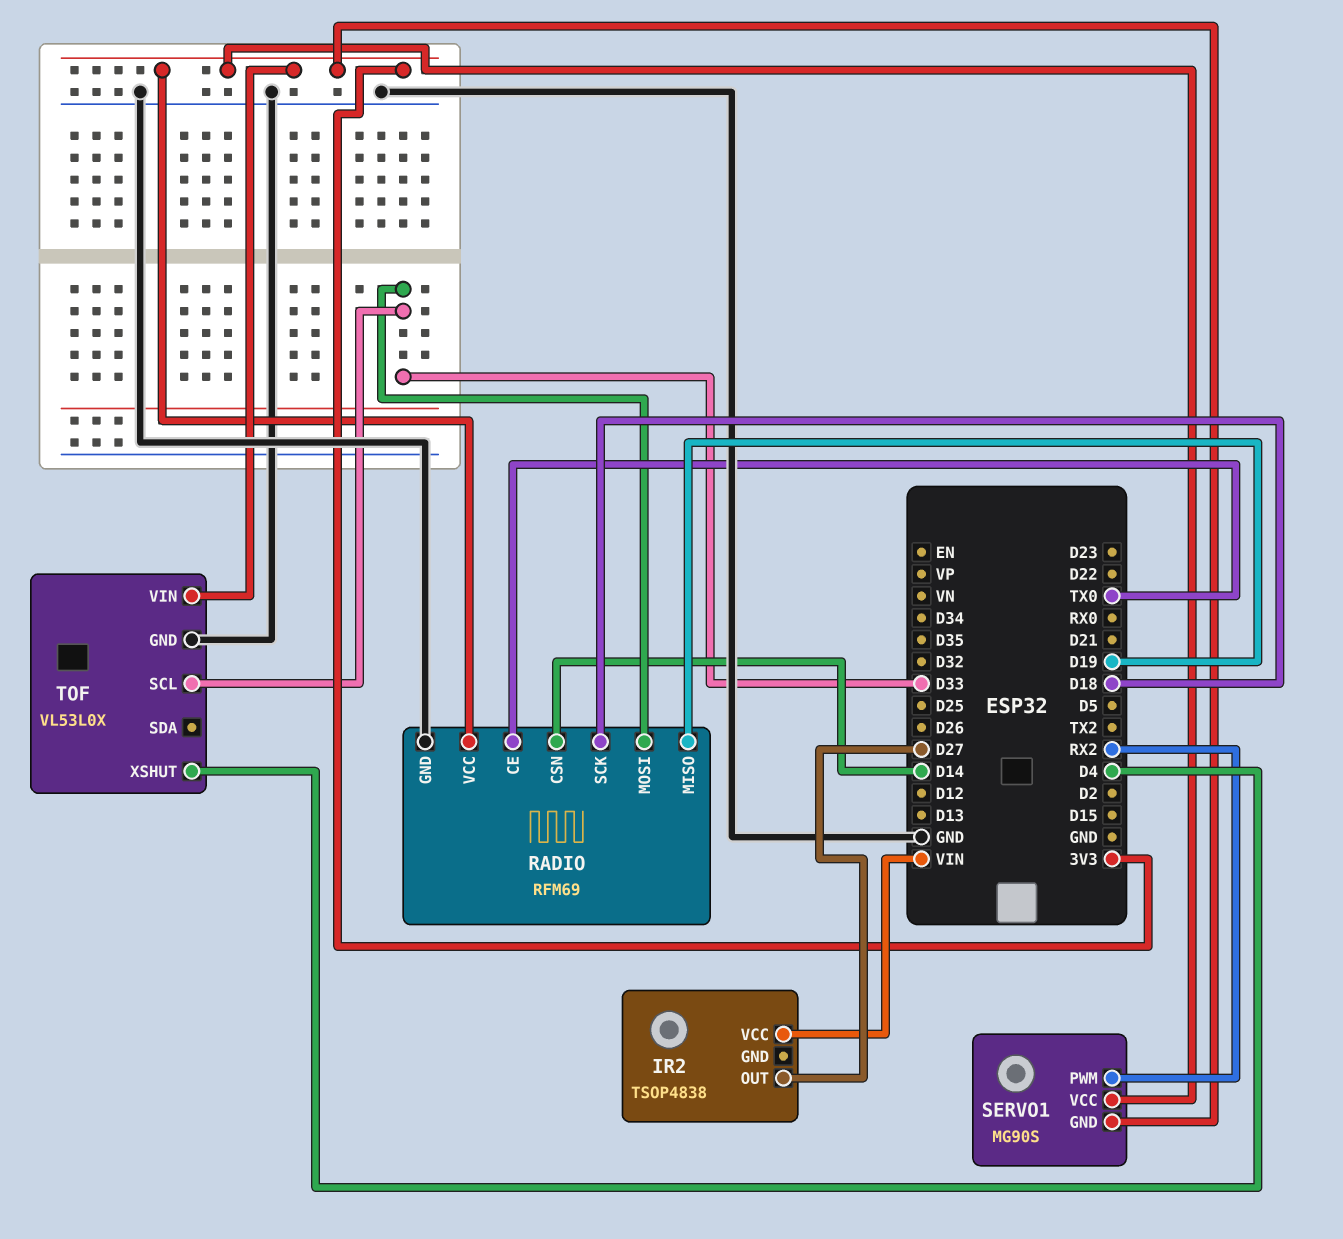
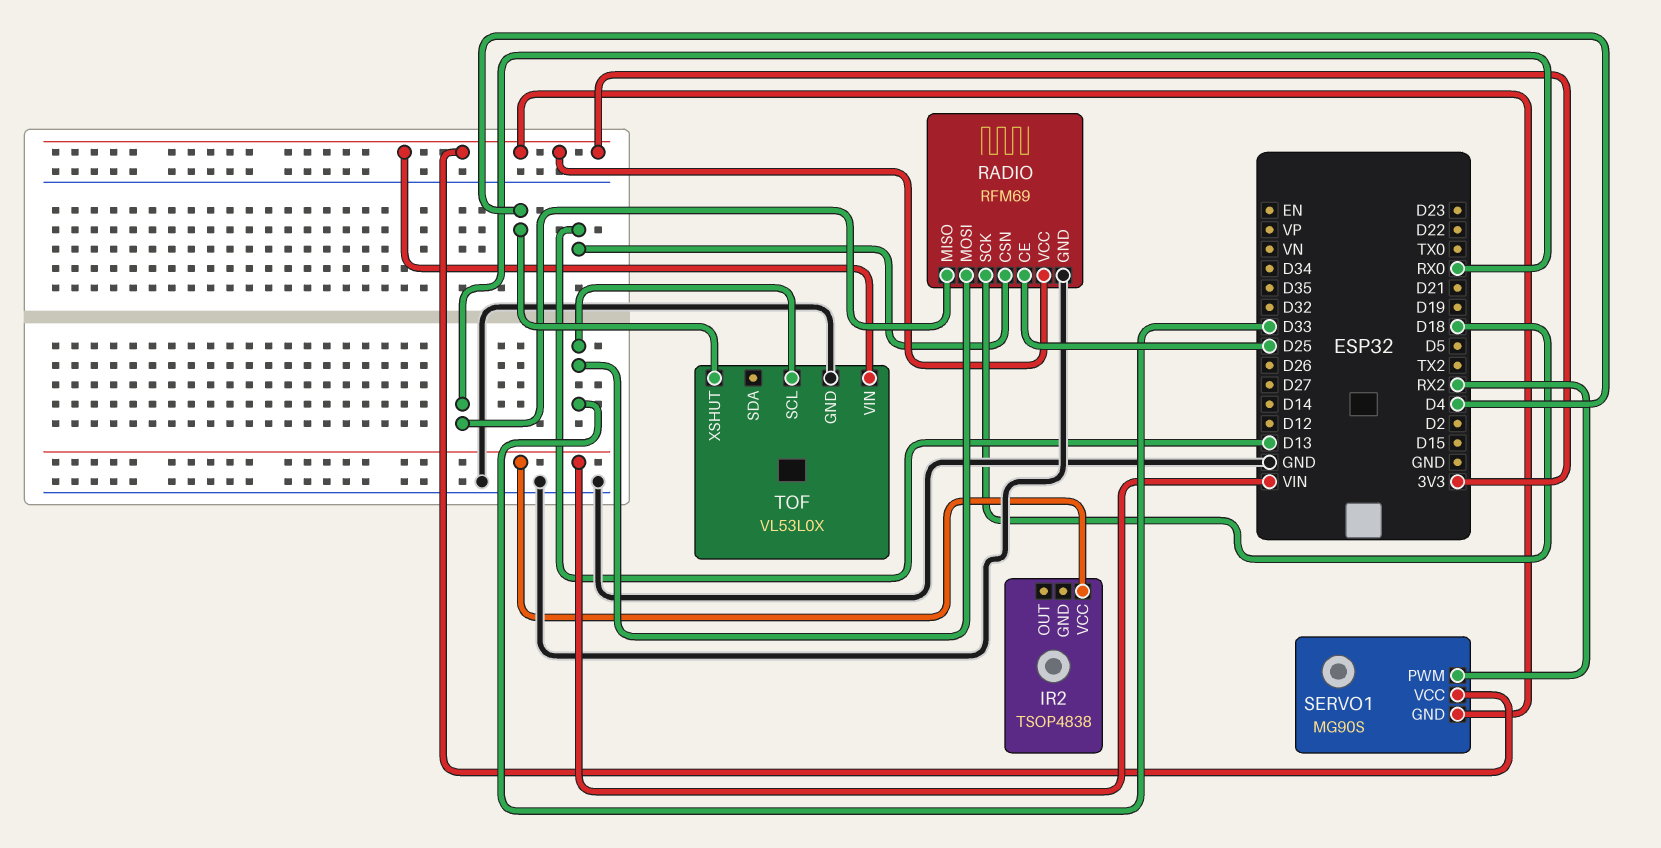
IR2 pin OUT: D27 -> none
RADIO pin CE: TX0 -> D25
RADIO pin CSN: D14 -> D13
RADIO pin MISO: D19 -> RX0

